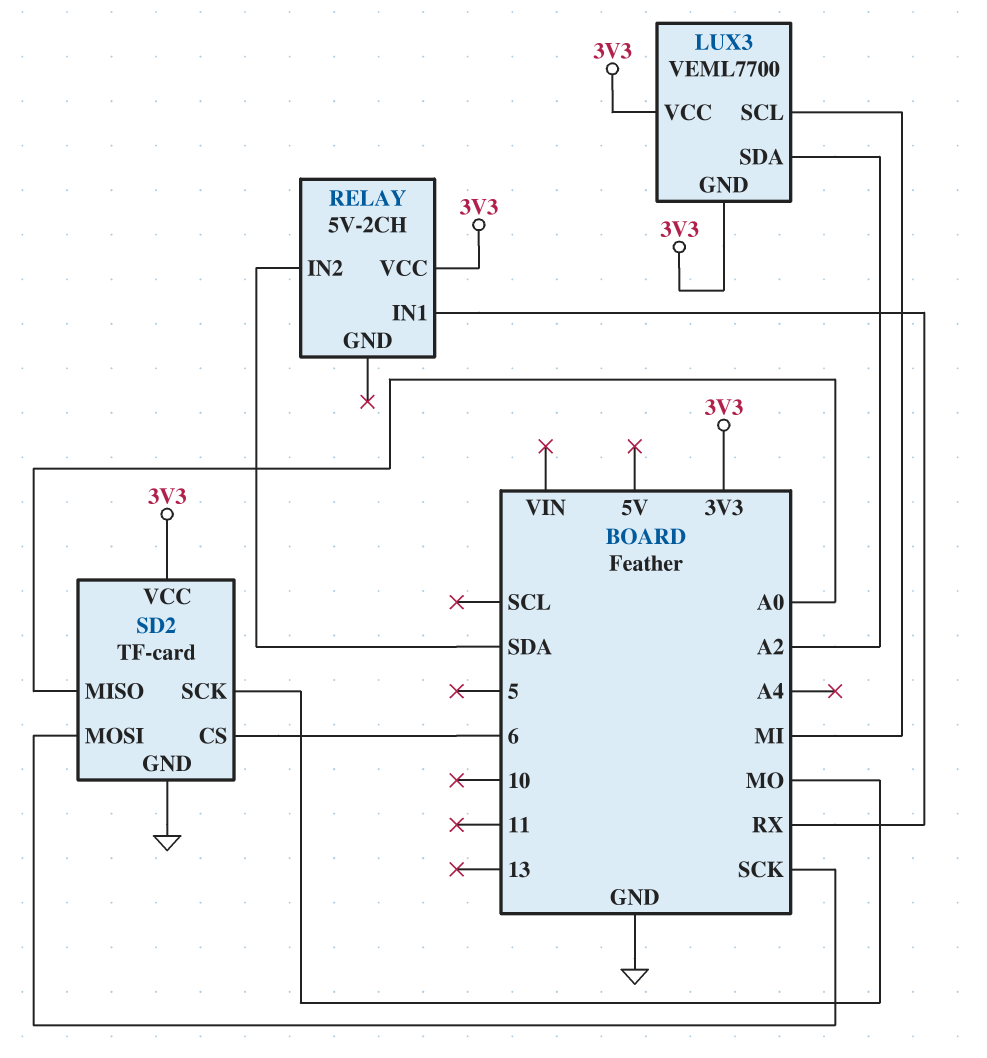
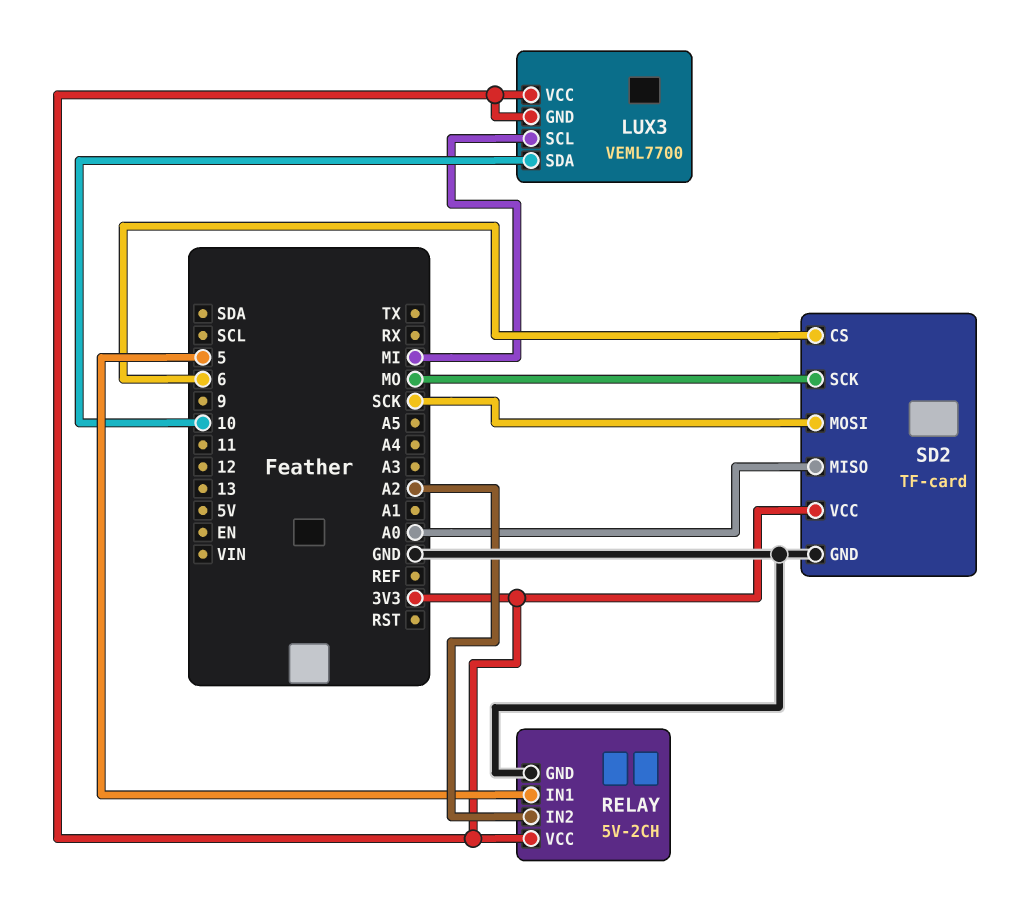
LUX3 pin SDA: A2 -> 10
RELAY pin GND: none -> GND
RELAY pin IN1: RX -> 5
RELAY pin IN2: SDA -> A2

